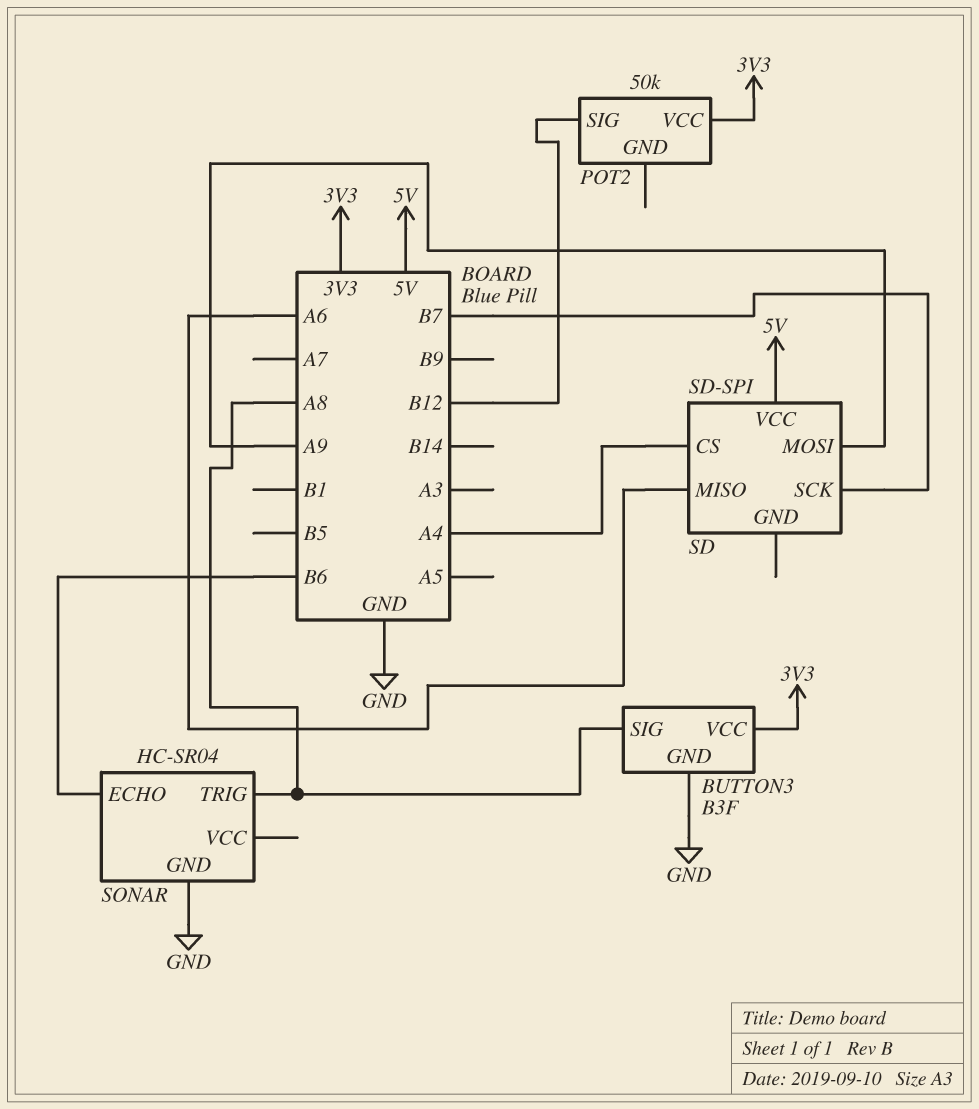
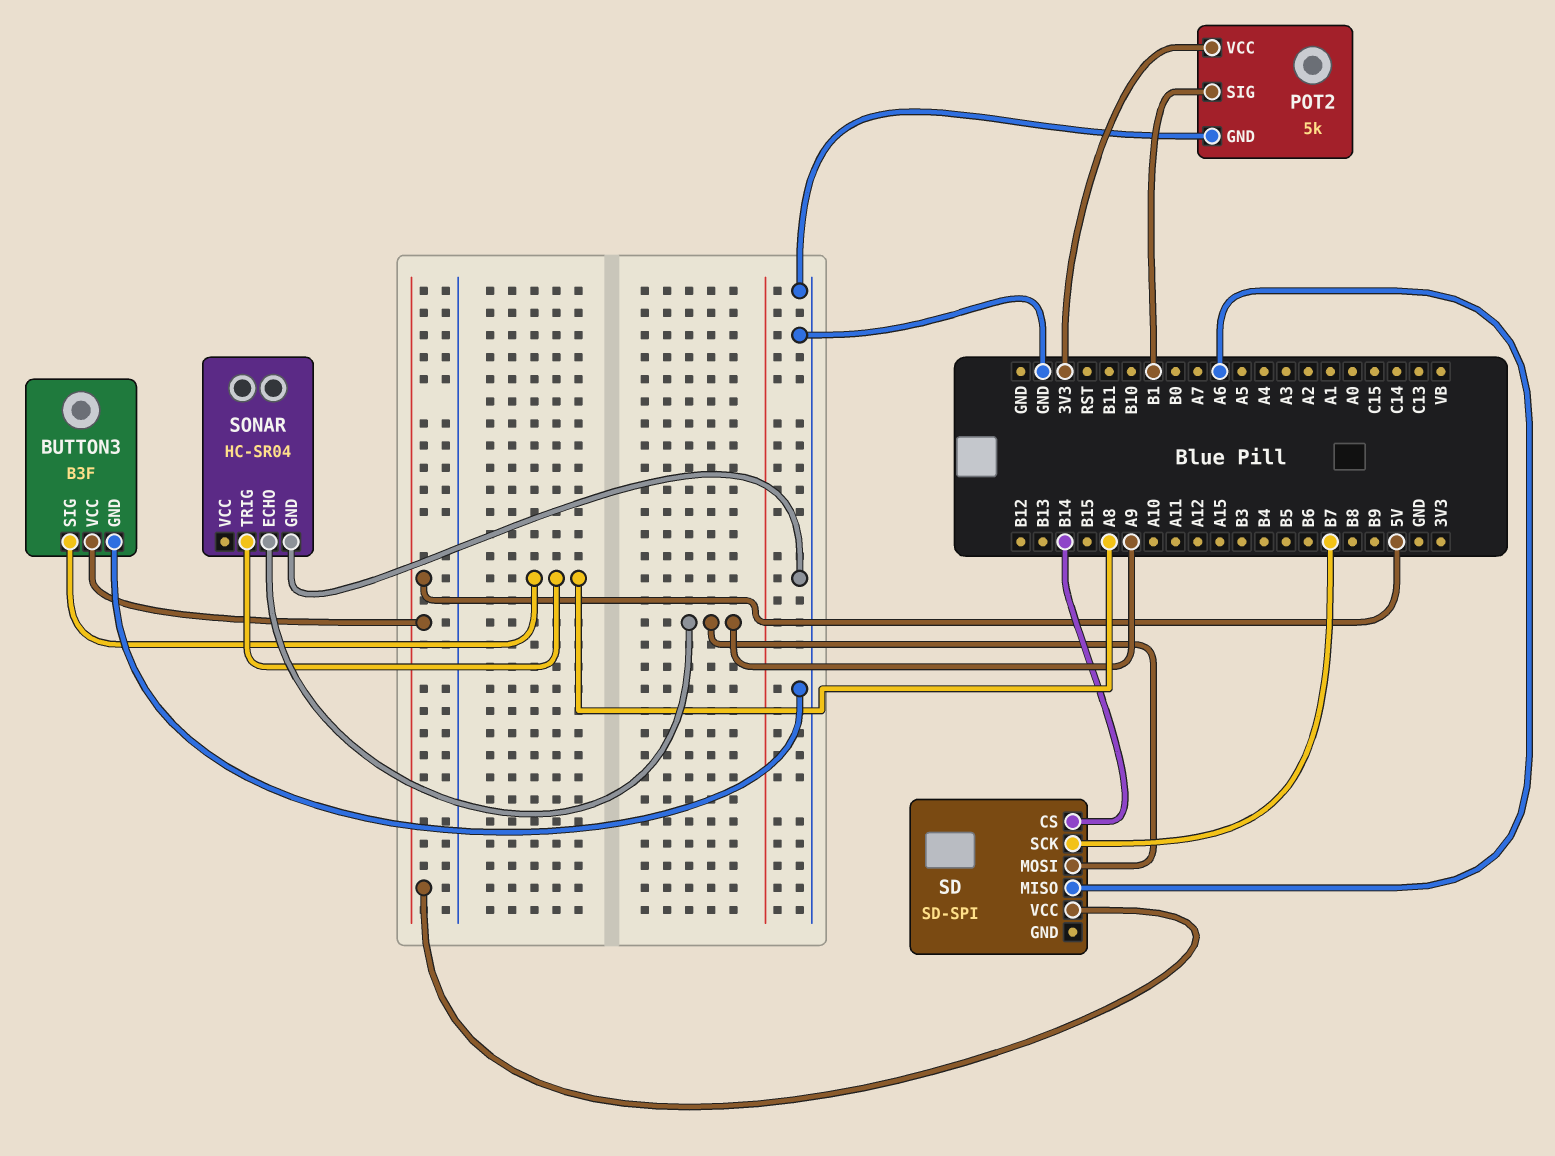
BUTTON3 pin VCC: 3V3 -> 5V
POT2: 50k -> 5k
POT2 pin GND: none -> GND
POT2 pin SIG: B12 -> B1
SD pin CS: A4 -> B14
SONAR pin ECHO: B6 -> A9

